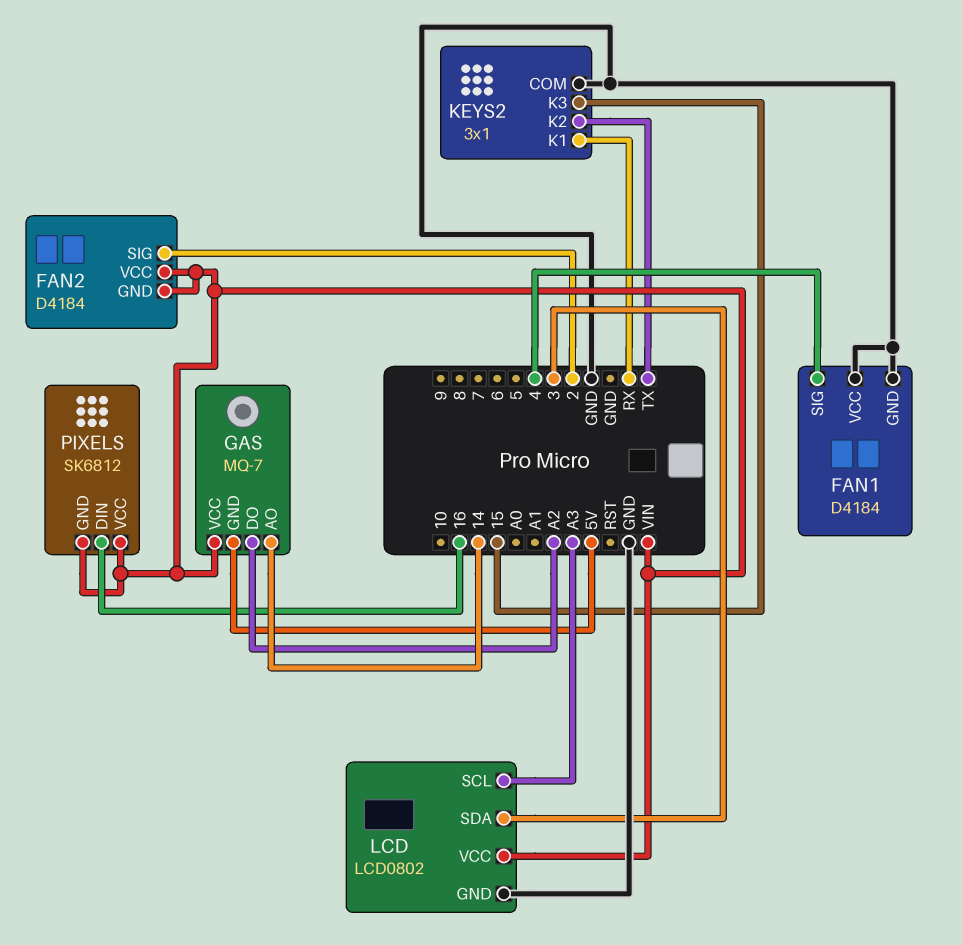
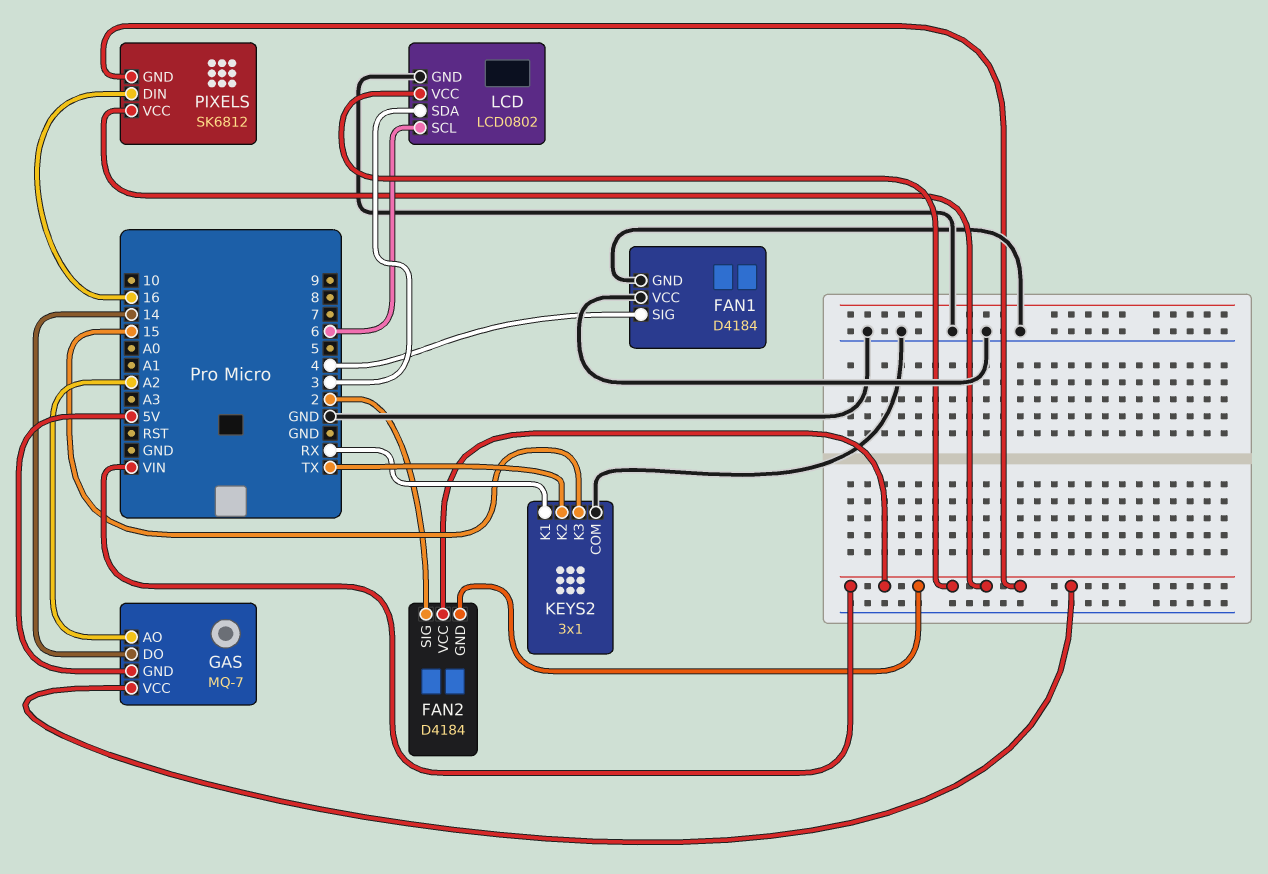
GAS pin AO: 14 -> A2
GAS pin DO: A2 -> 14
LCD pin SCL: A3 -> 6

